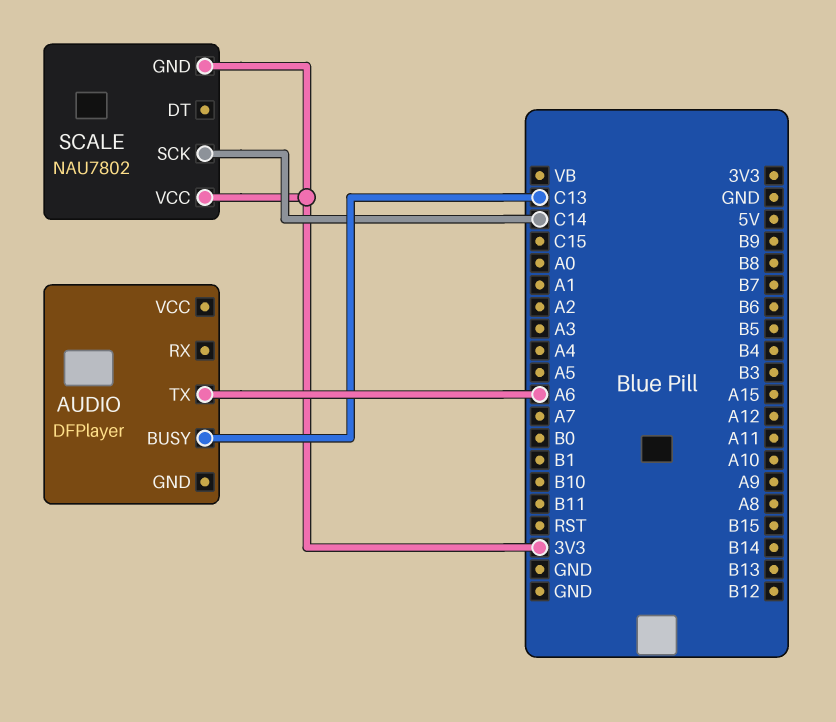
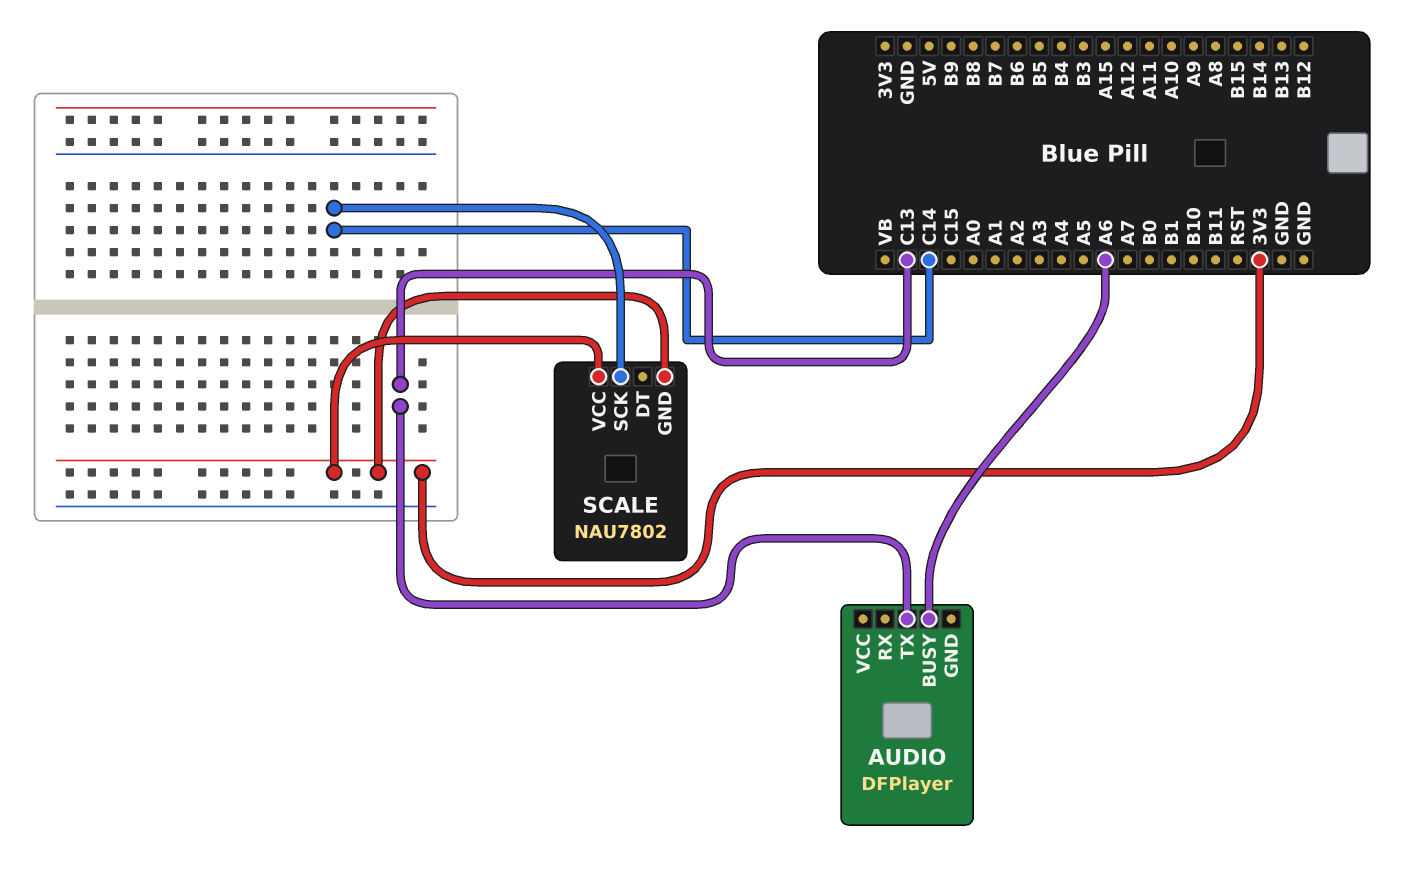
AUDIO pin BUSY: C13 -> A6
AUDIO pin TX: A6 -> C13

